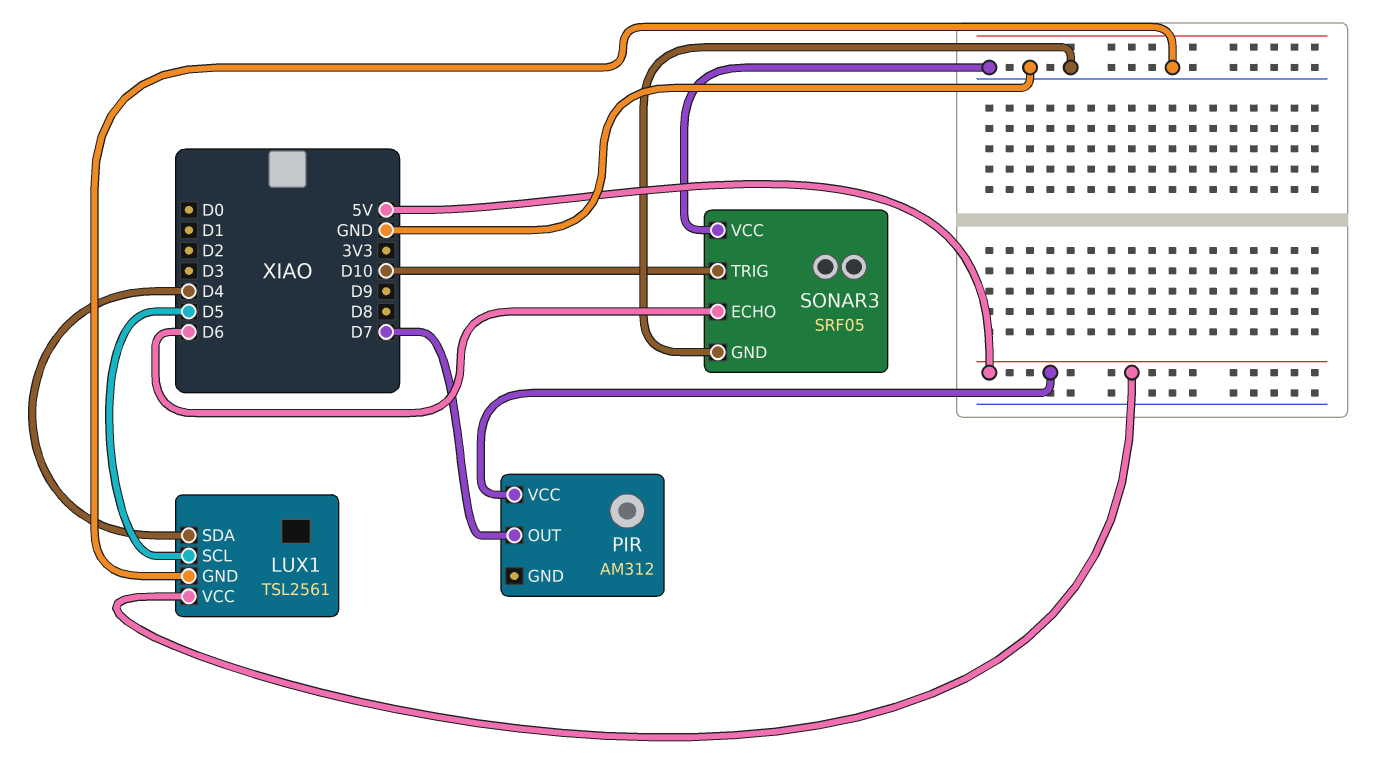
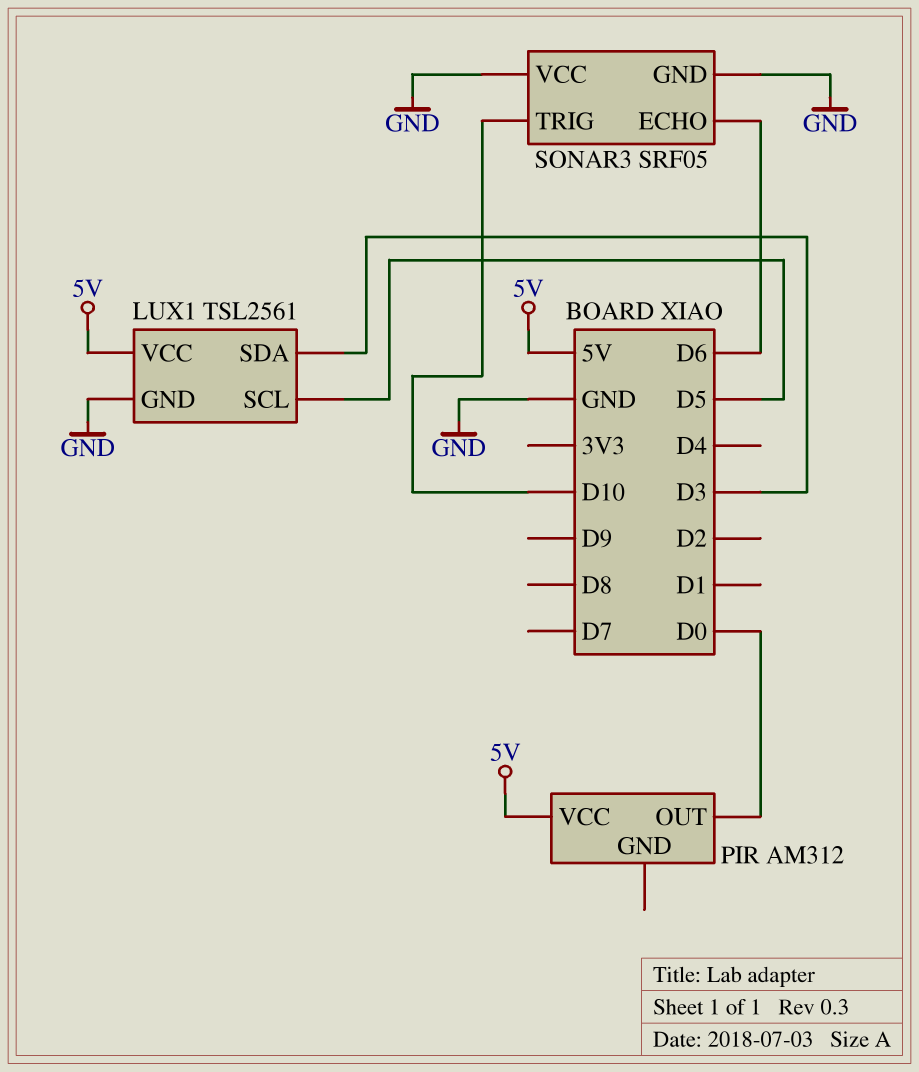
LUX1 pin SDA: D4 -> D3
PIR pin OUT: D7 -> D0

